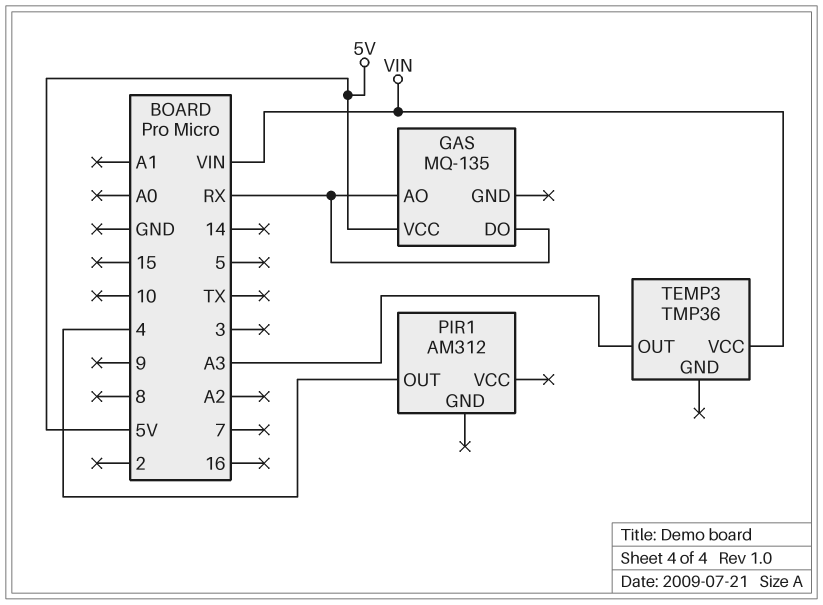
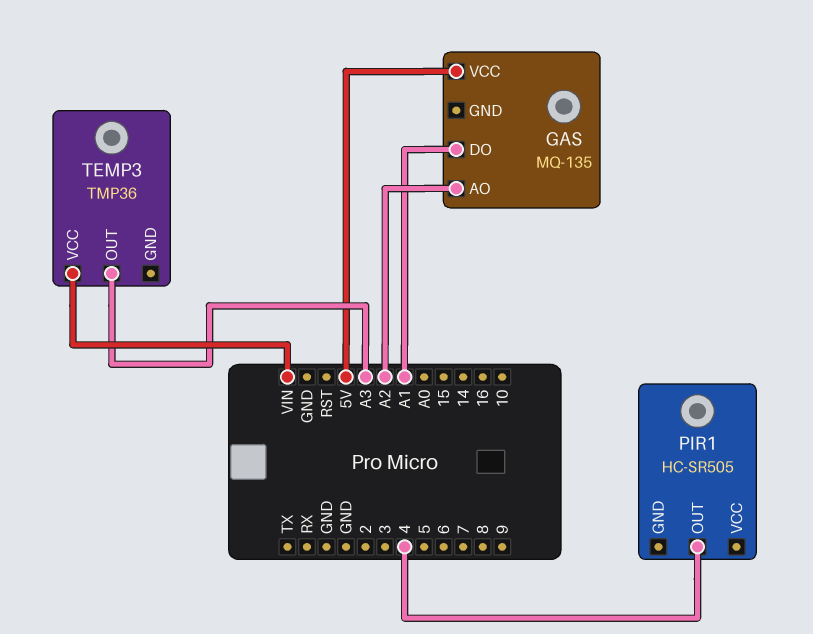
GAS pin AO: RX -> A2
GAS pin DO: RX -> A1
PIR1: AM312 -> HC-SR505

